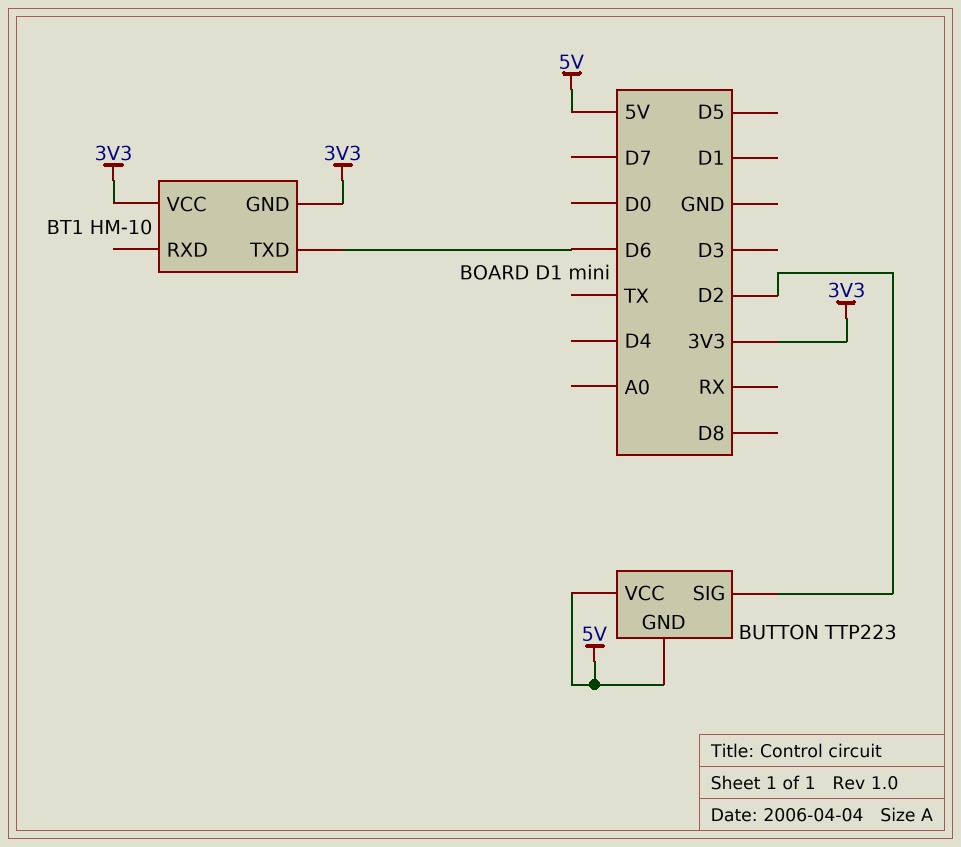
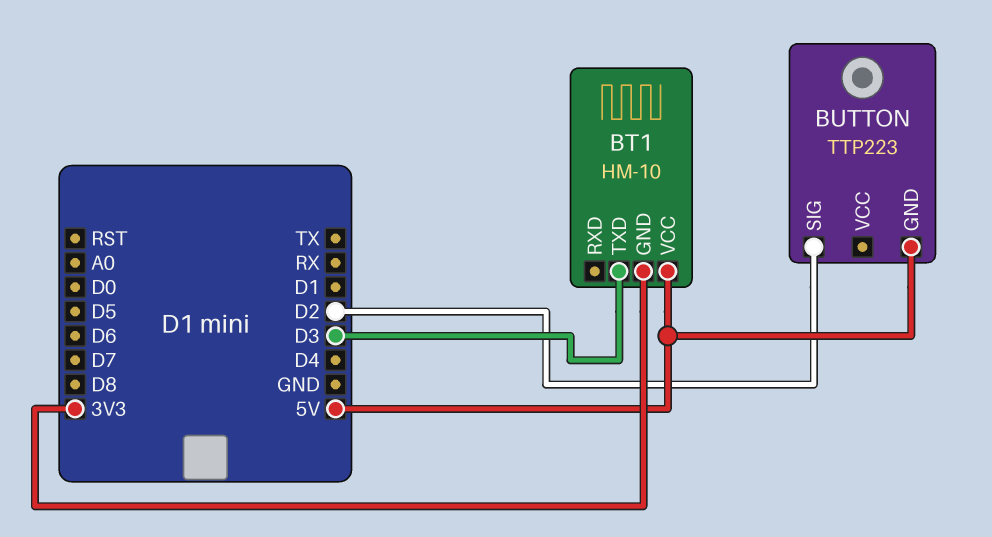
BT1 pin TXD: D6 -> D3
BT1 pin VCC: 3V3 -> 5V
BUTTON pin VCC: 5V -> none

